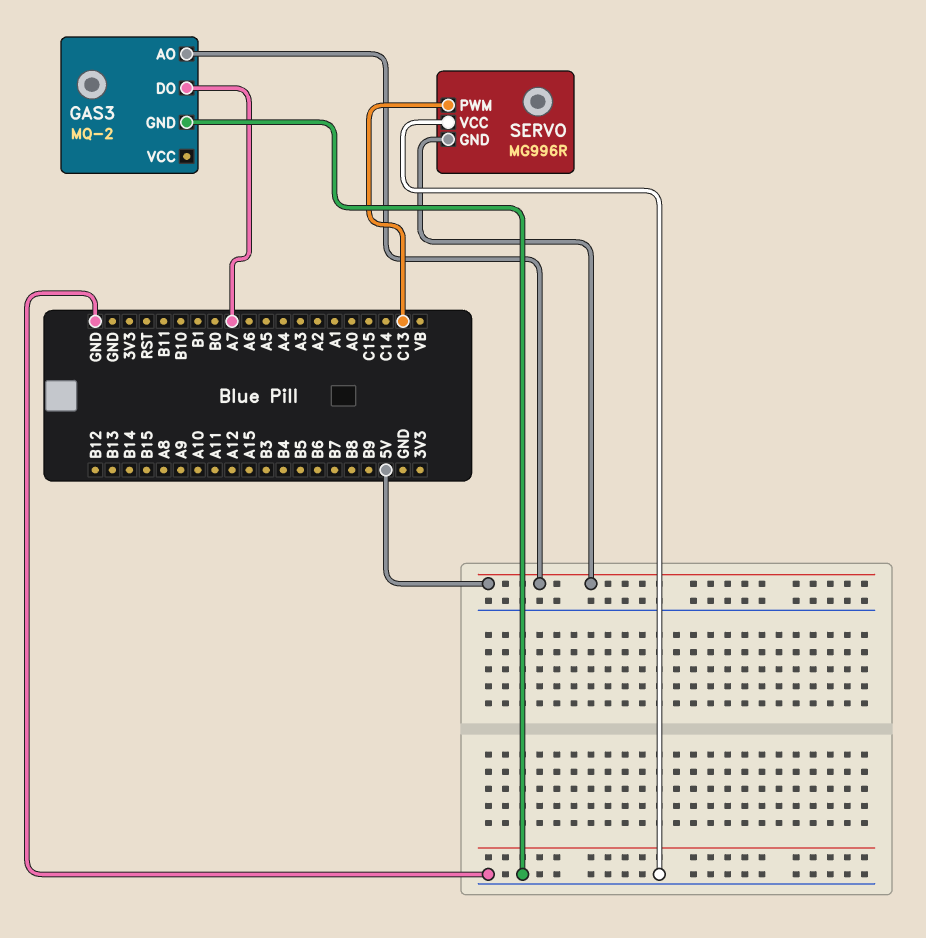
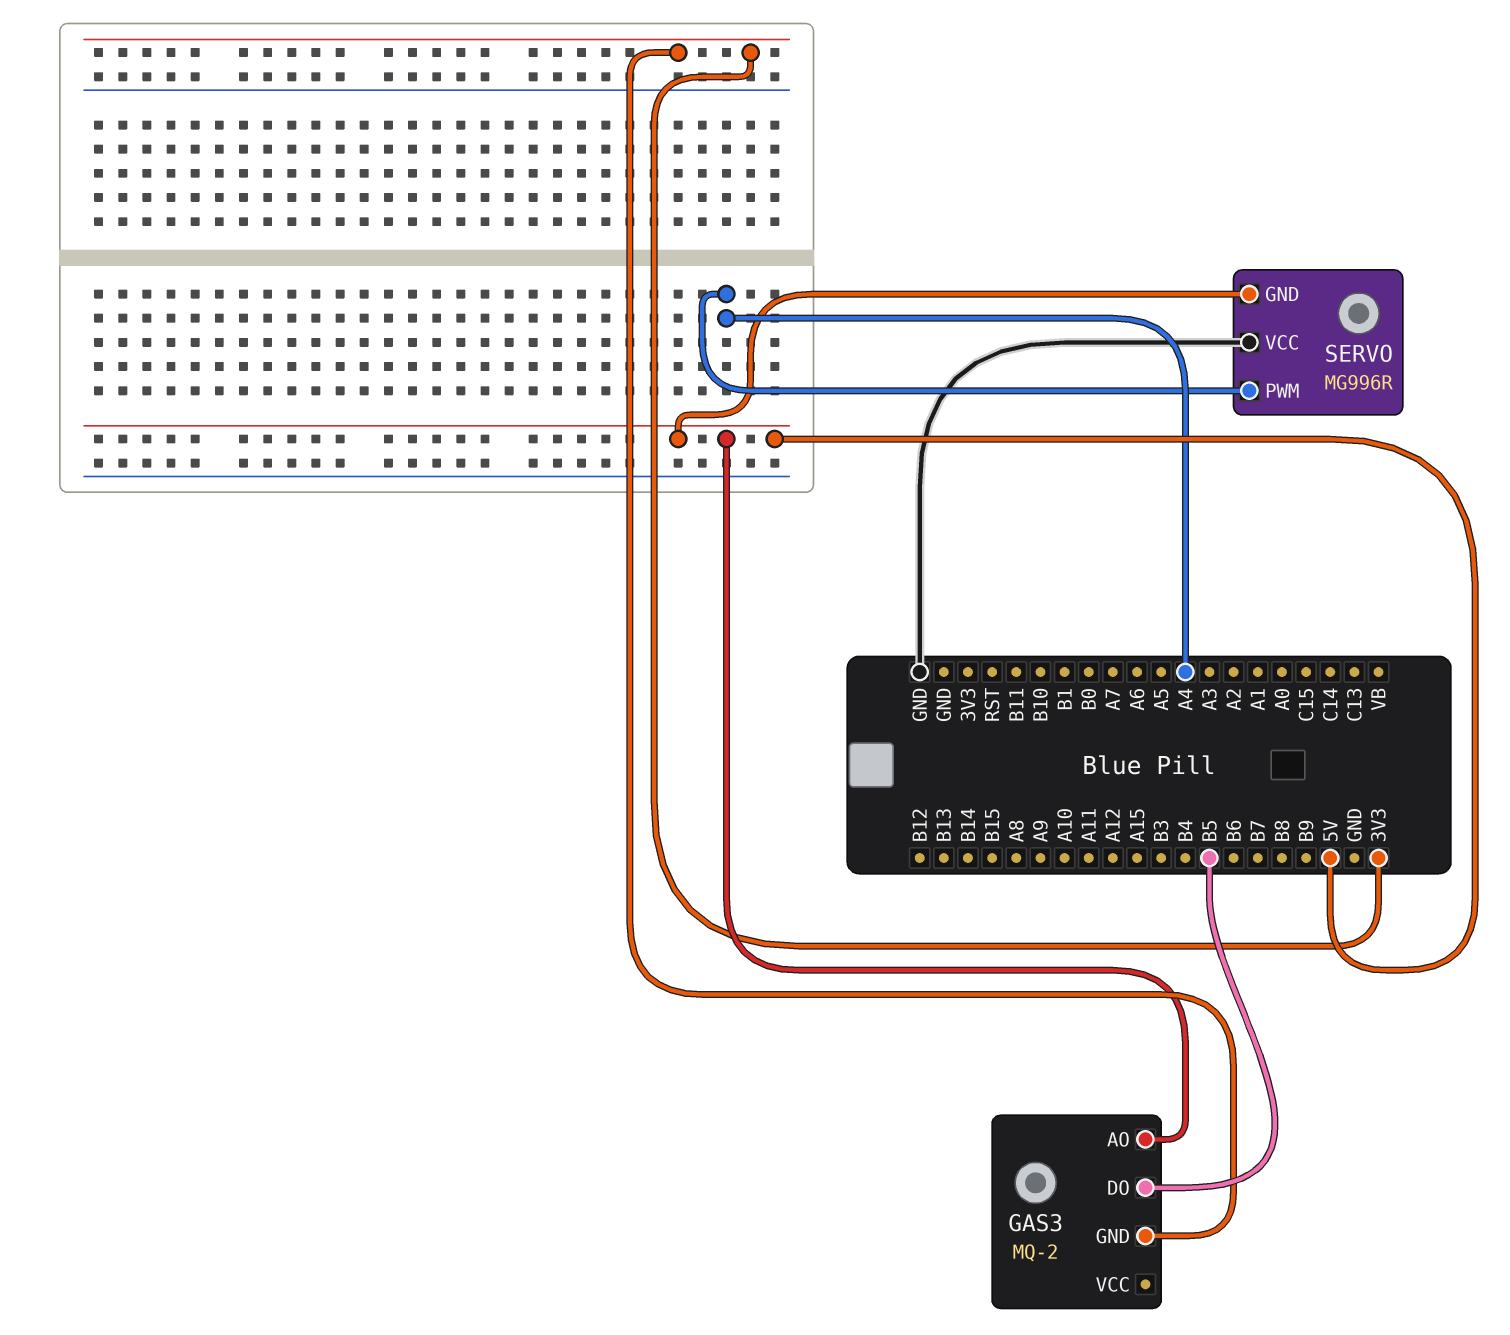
GAS3 pin DO: A7 -> B5
GAS3 pin GND: GND -> 3V3
SERVO pin PWM: C13 -> A4

